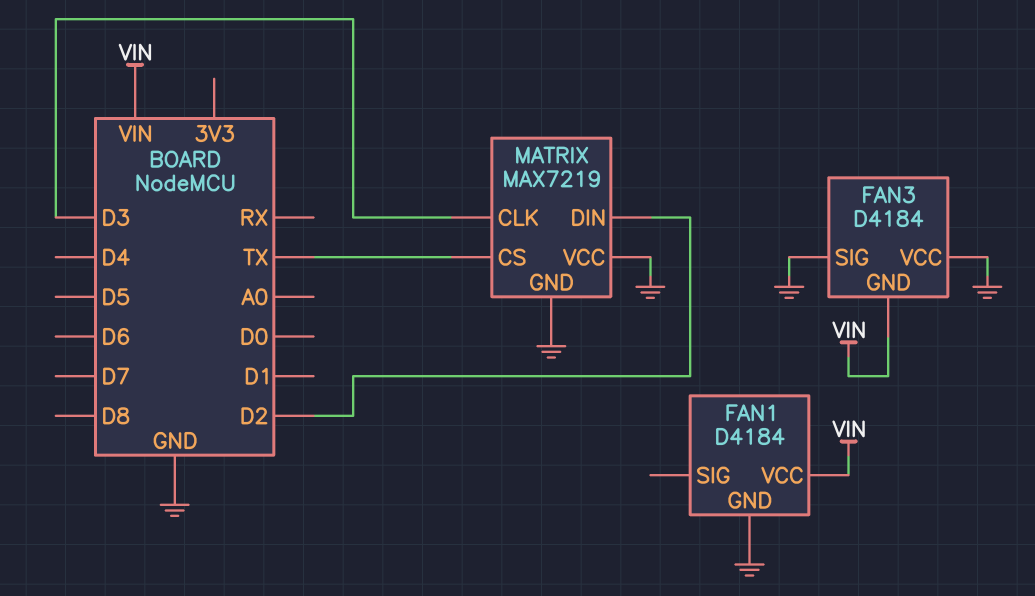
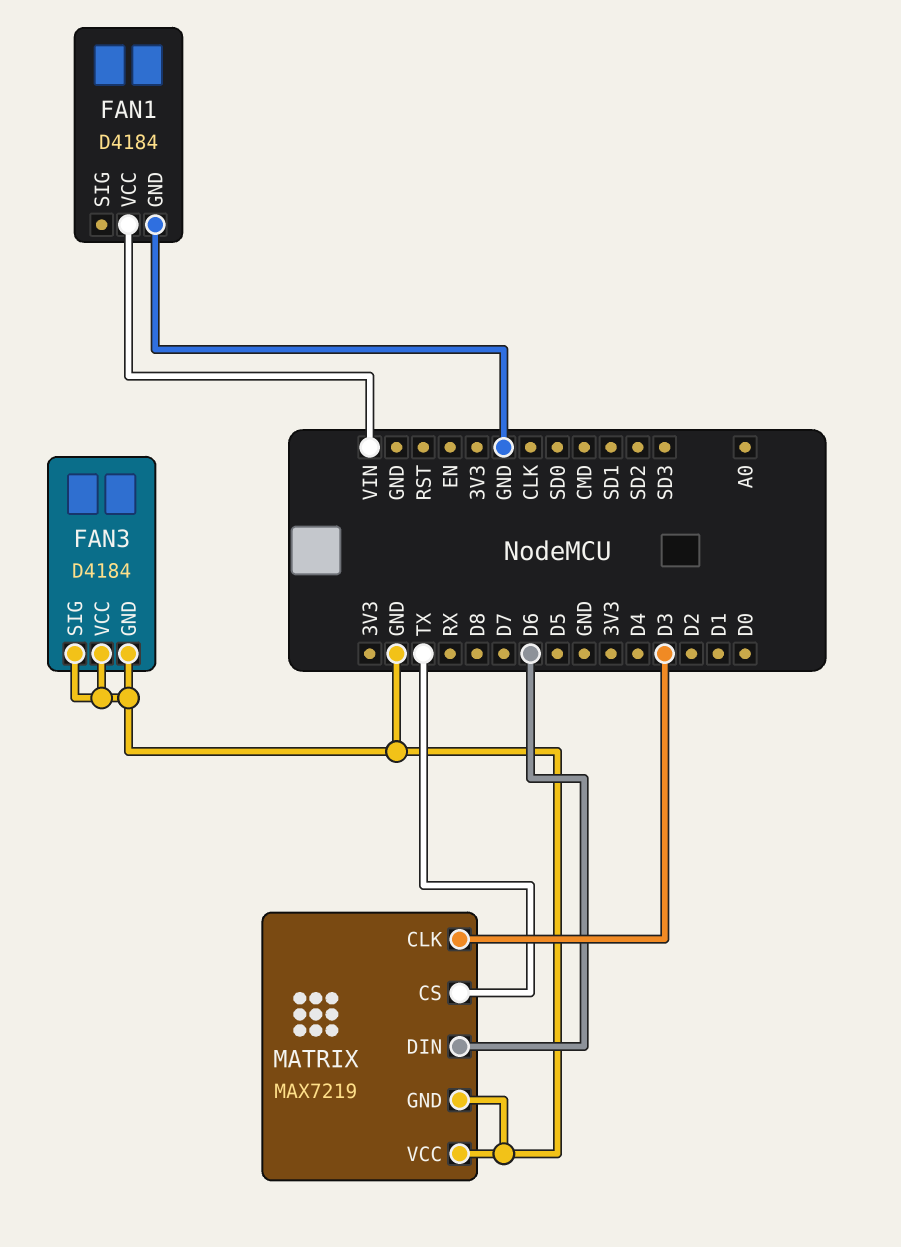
FAN3 pin GND: VIN -> GND
MATRIX pin DIN: D2 -> D6

